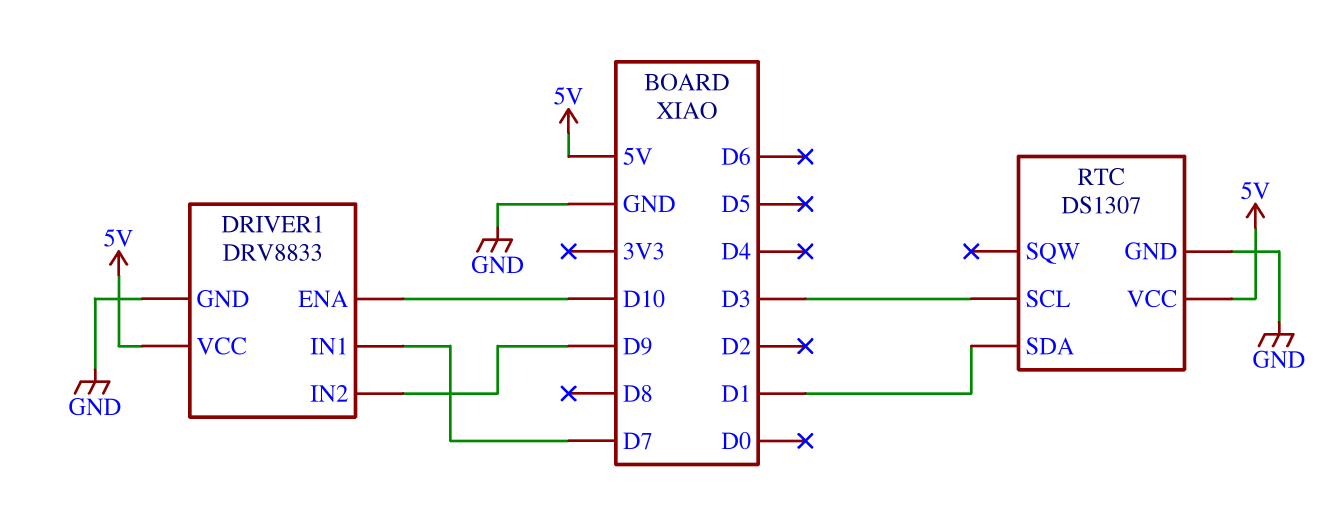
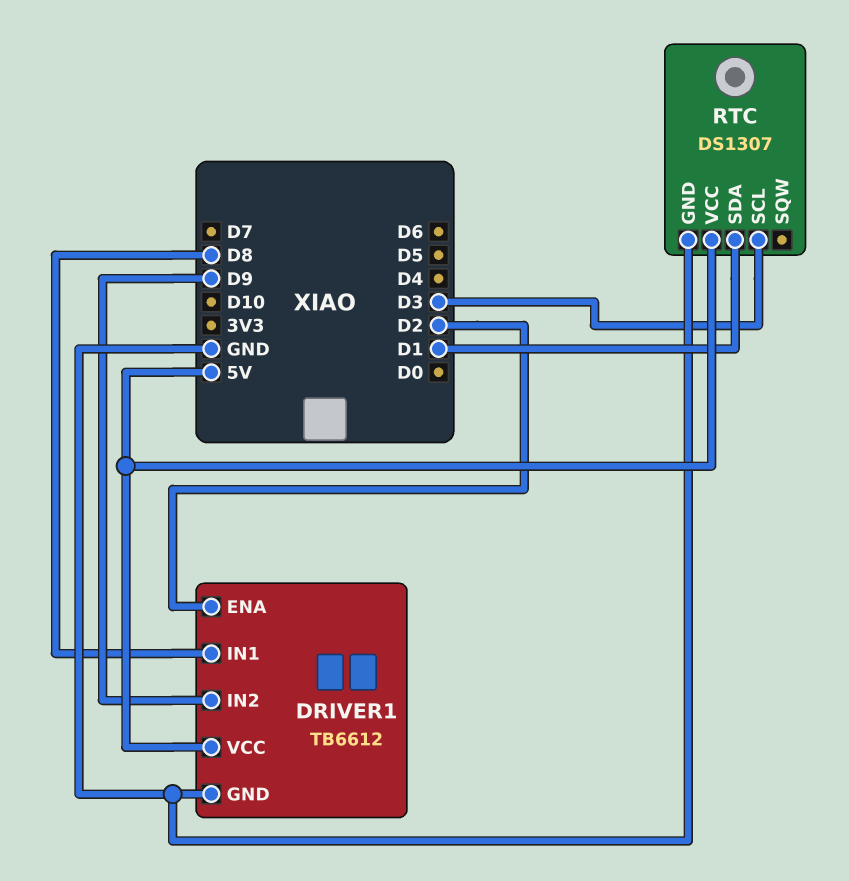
DRIVER1: DRV8833 -> TB6612
DRIVER1 pin ENA: D10 -> D2
DRIVER1 pin IN1: D7 -> D8

